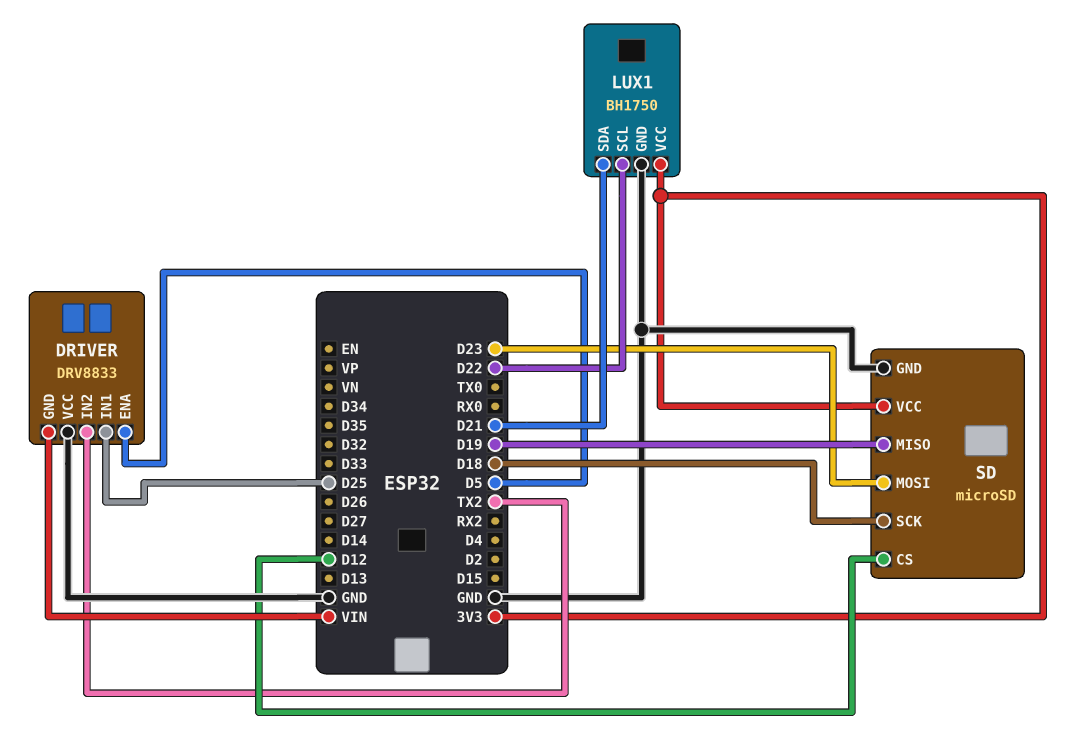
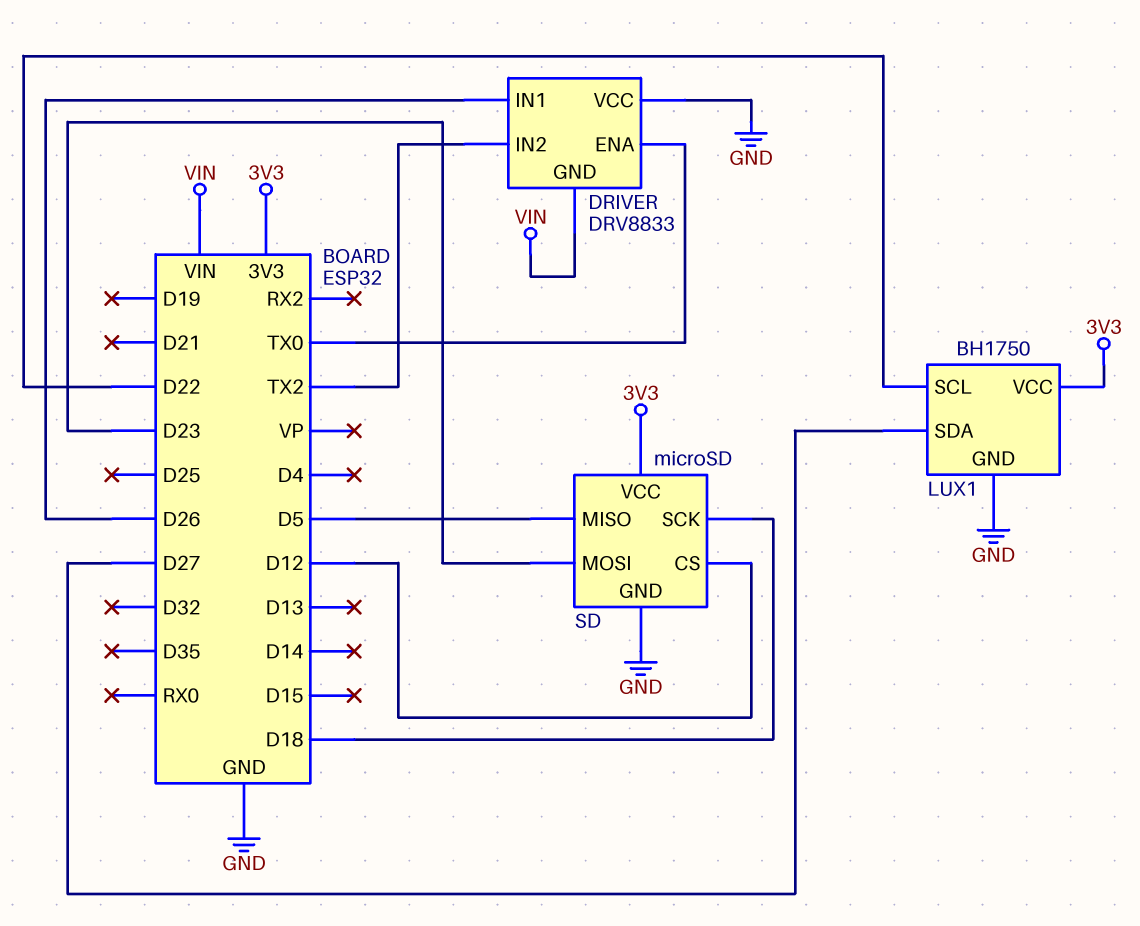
DRIVER pin ENA: D5 -> TX0
DRIVER pin IN1: D25 -> D26
LUX1 pin SDA: D21 -> D27
SD pin MISO: D19 -> D5

